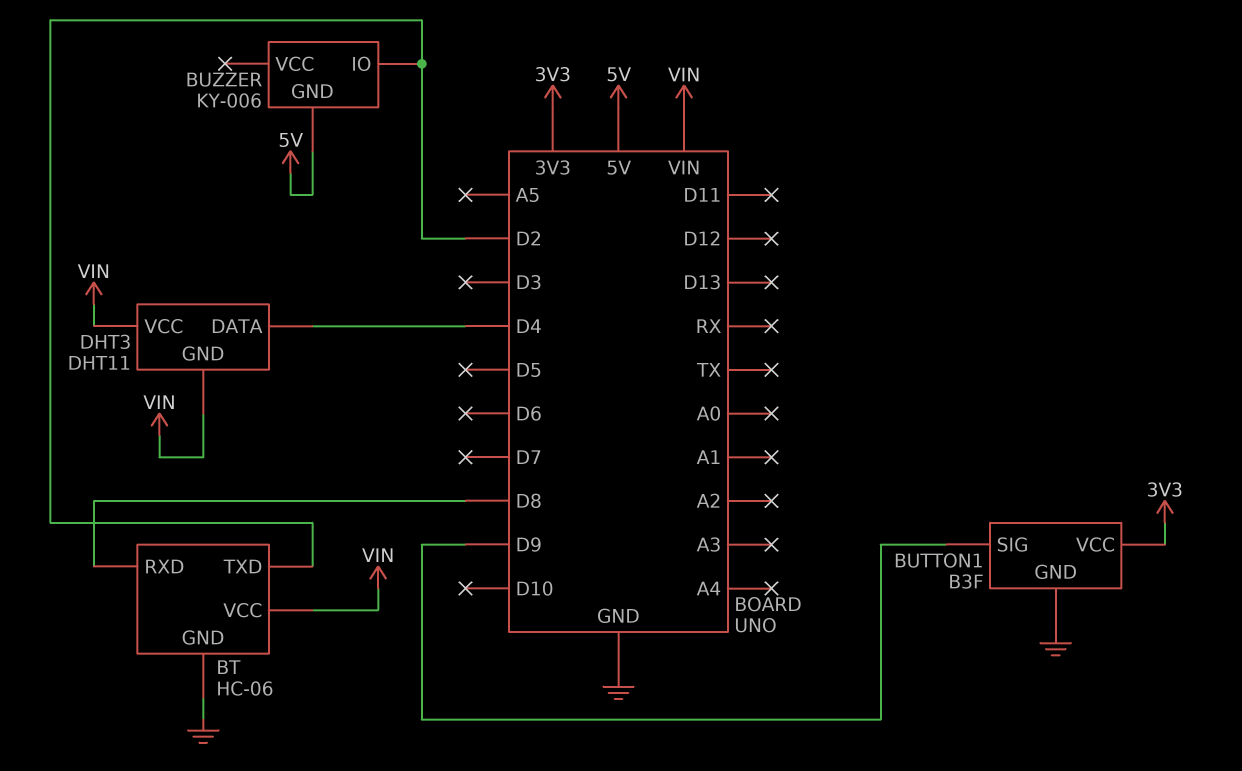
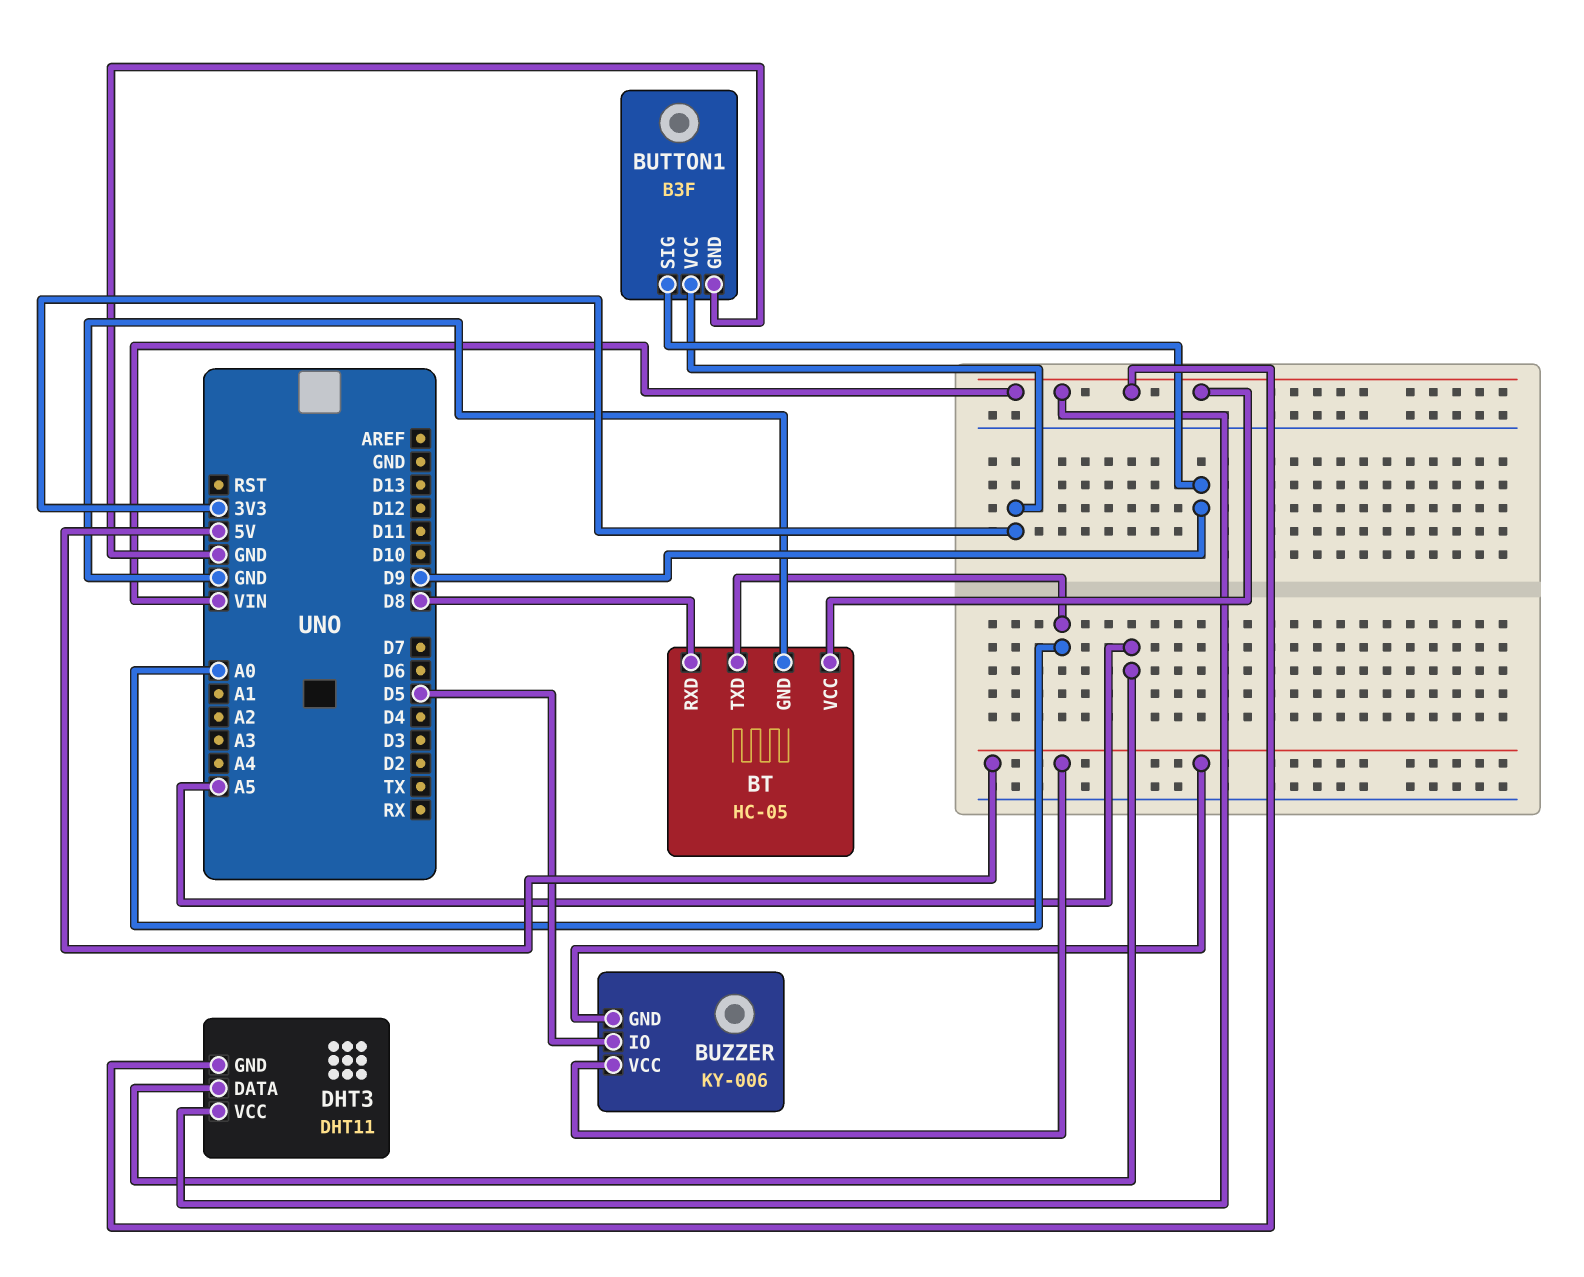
BT: HC-06 -> HC-05
BT pin TXD: D2 -> A0
BUZZER pin IO: D2 -> D5
BUZZER pin VCC: none -> 5V
DHT3 pin DATA: D4 -> A5

